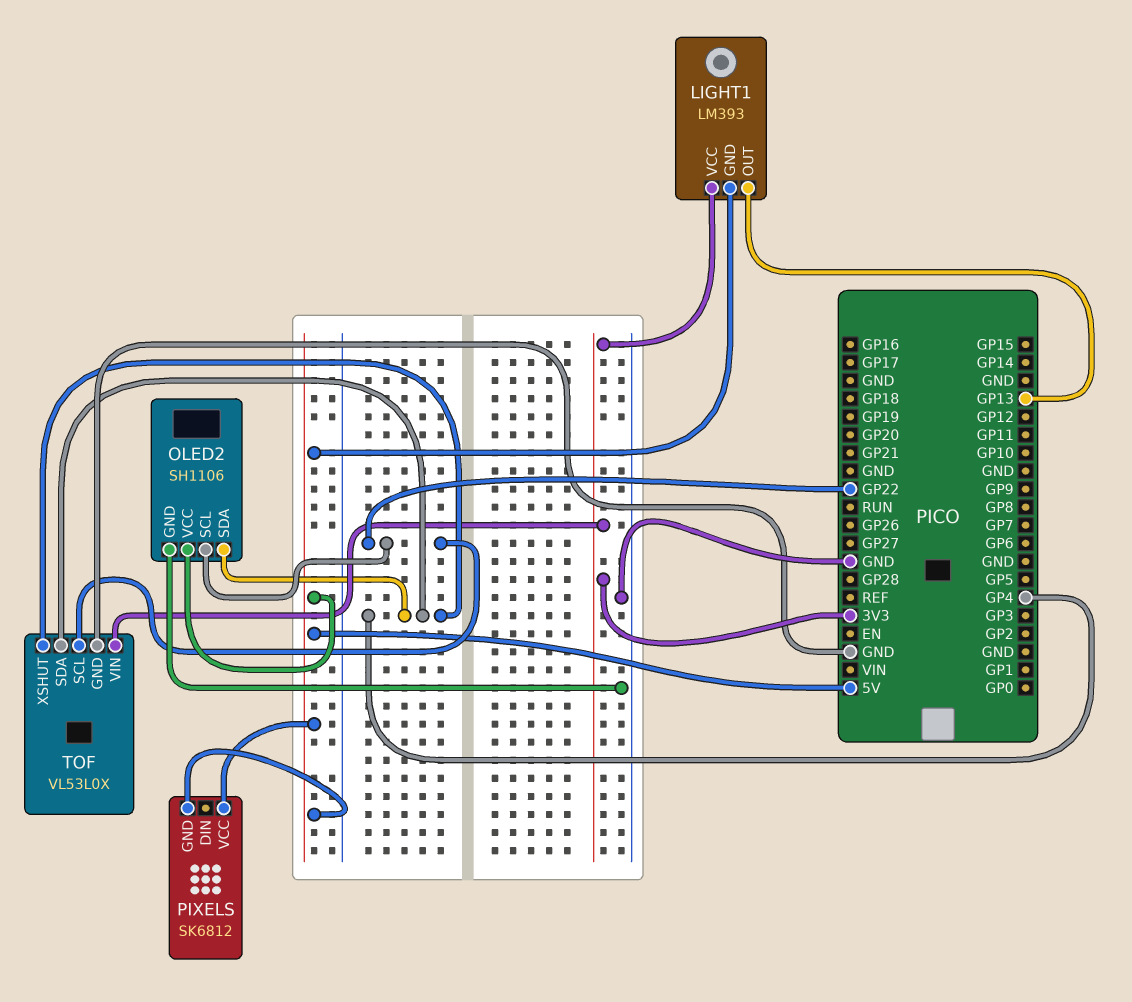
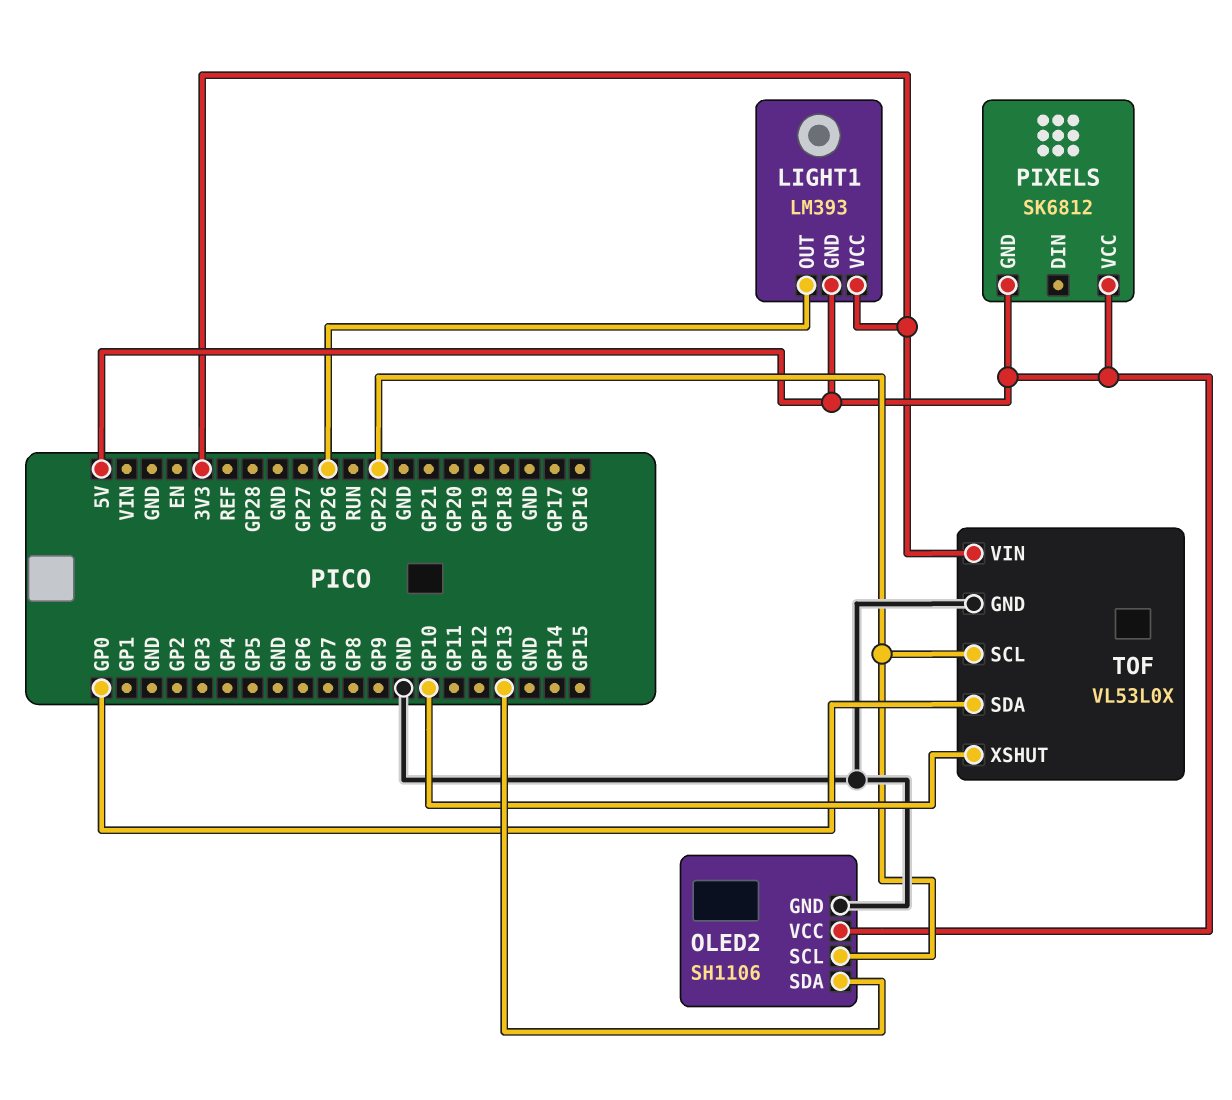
LIGHT1 pin OUT: GP13 -> GP26
OLED2 pin SDA: GP4 -> GP13
TOF pin SDA: GP4 -> GP0
TOF pin XSHUT: GP4 -> GP10

